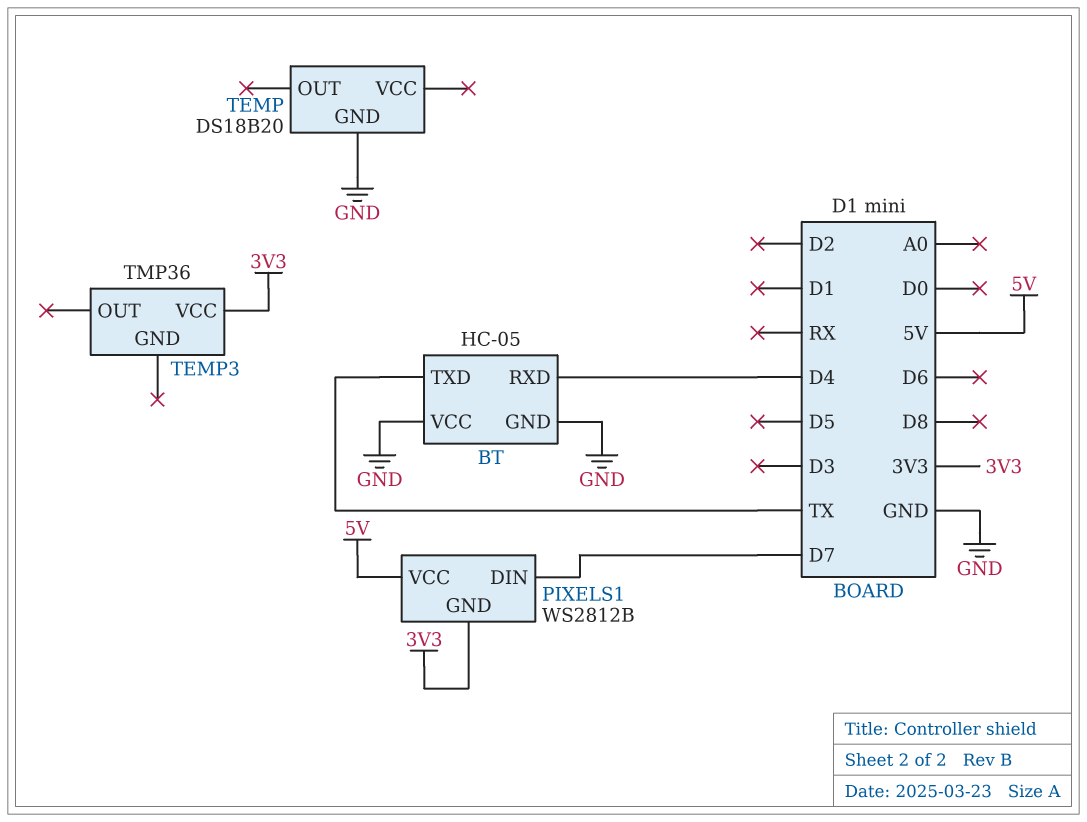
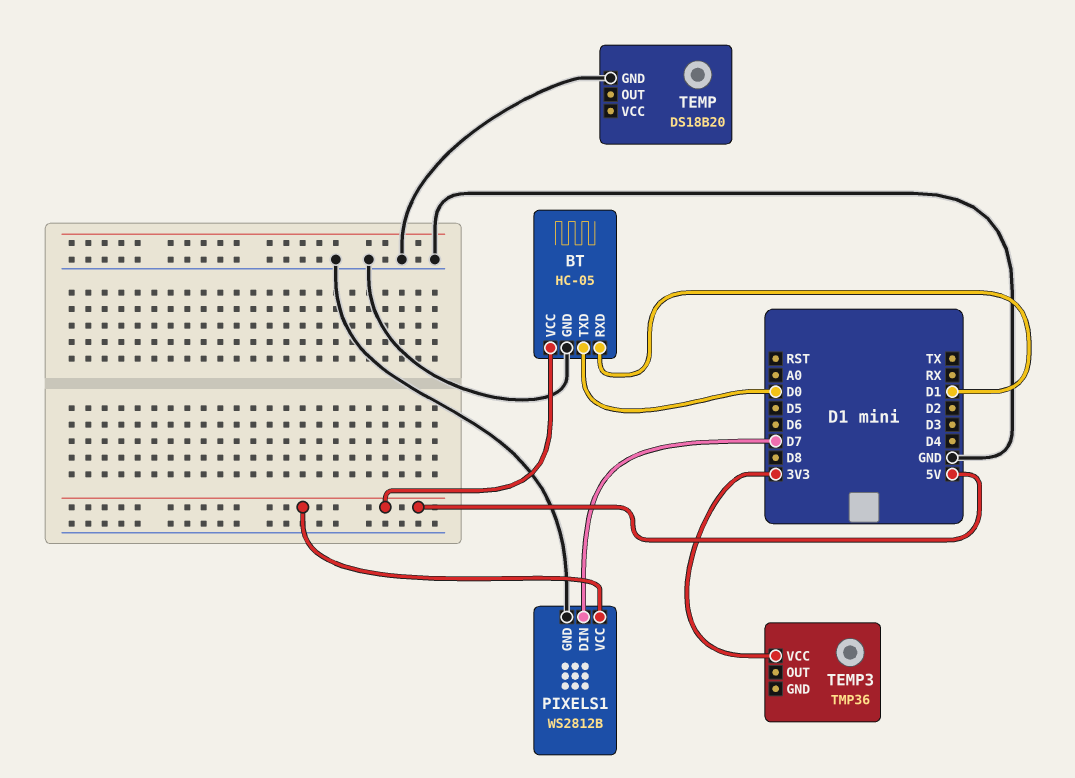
BT pin RXD: D4 -> D1
BT pin TXD: TX -> D0
BT pin VCC: GND -> 5V
PIXELS1 pin GND: 3V3 -> GND

